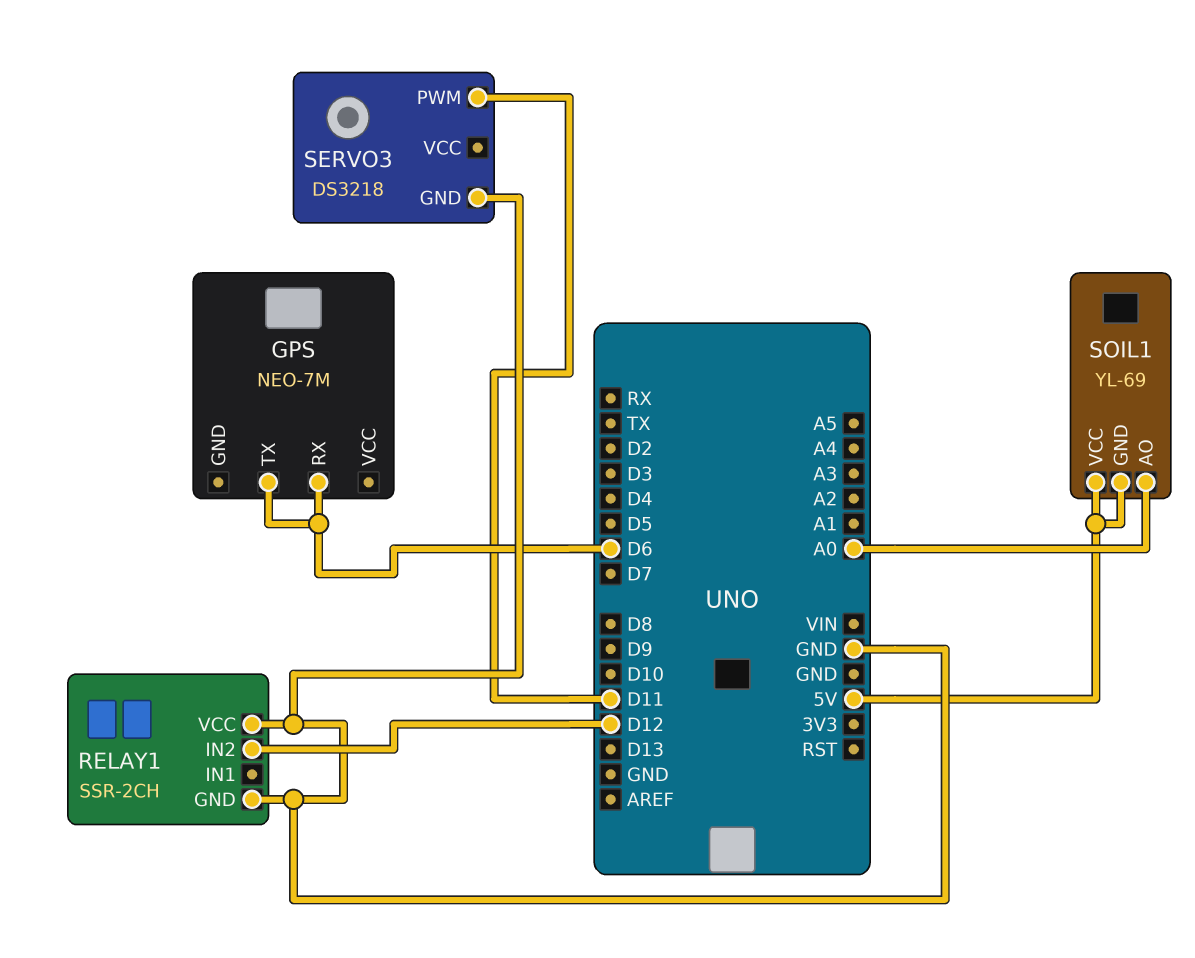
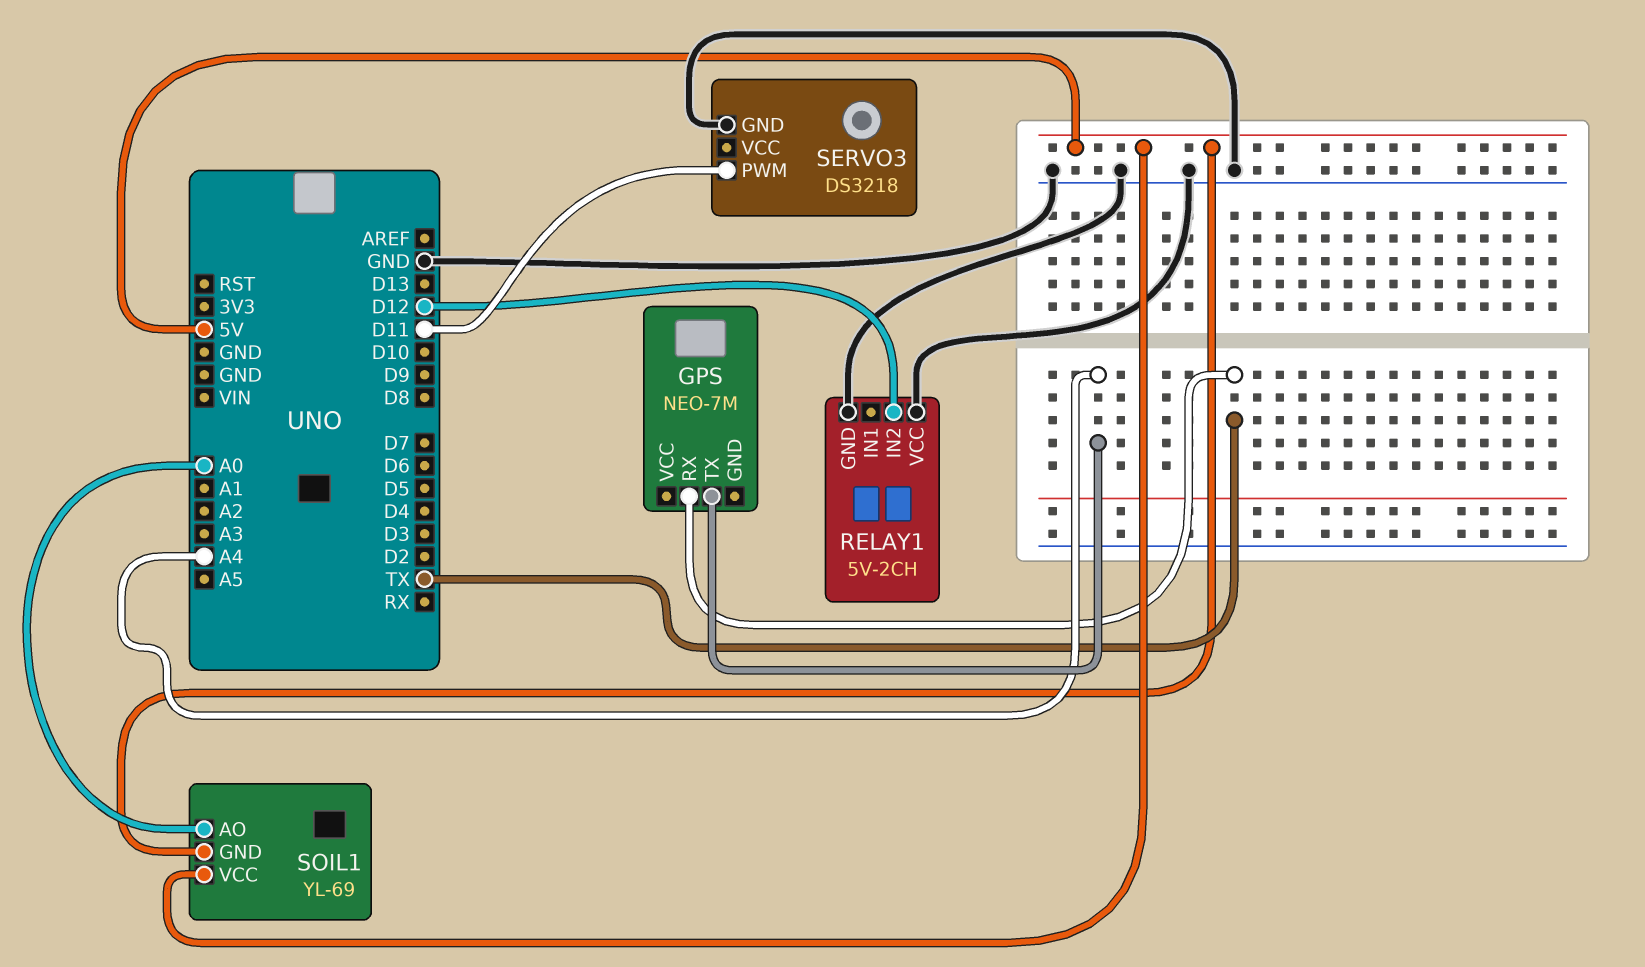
GPS pin RX: D6 -> TX
GPS pin TX: D6 -> A4
RELAY1: SSR-2CH -> 5V-2CH

